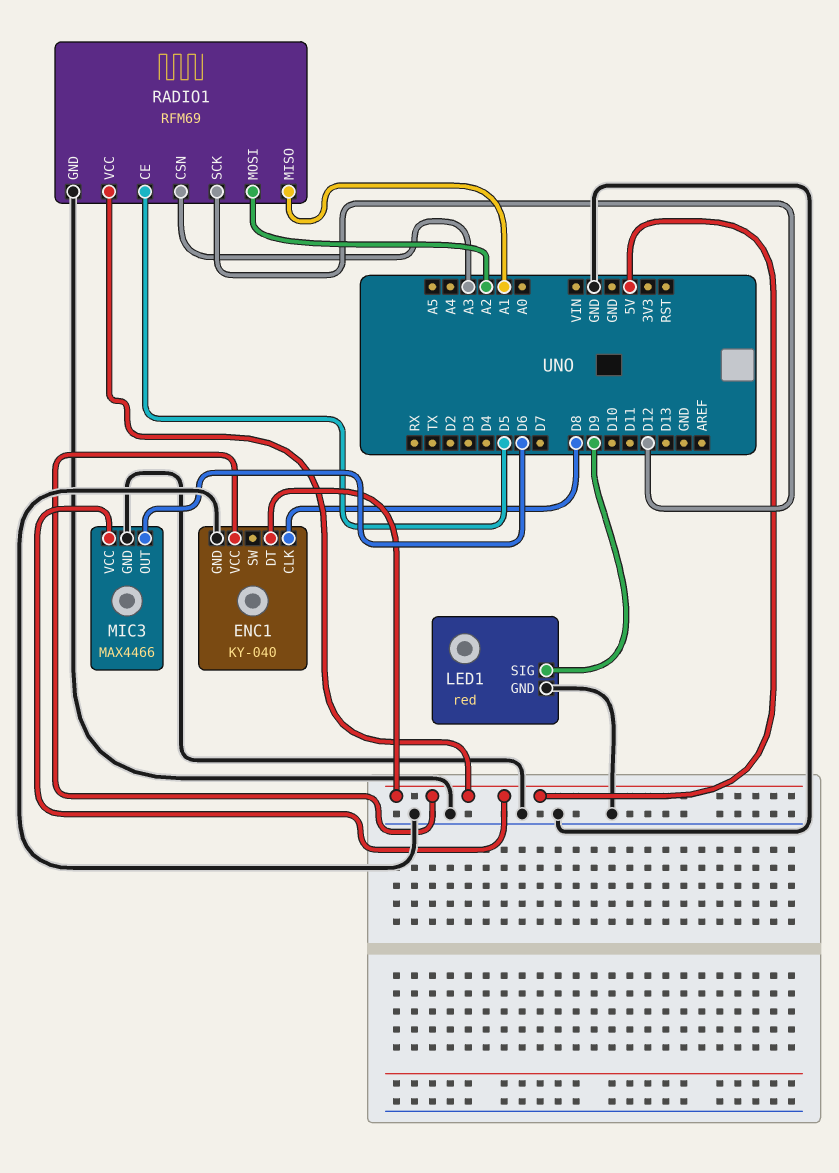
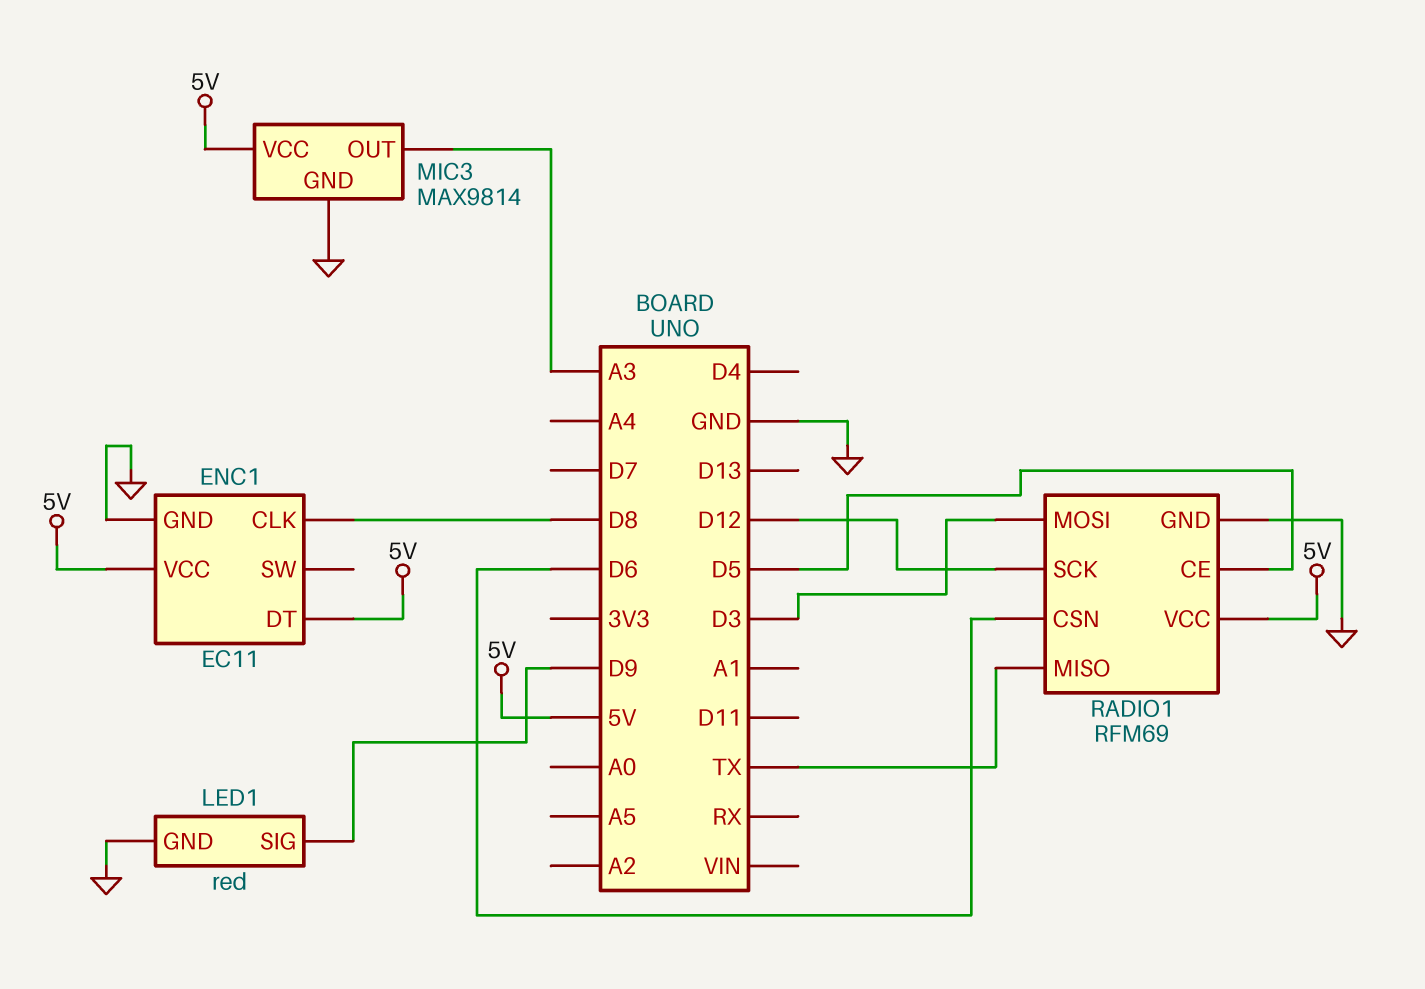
ENC1: KY-040 -> EC11
MIC3: MAX4466 -> MAX9814
MIC3 pin OUT: D6 -> A3
RADIO1 pin CSN: A3 -> D6
RADIO1 pin MISO: A1 -> TX
RADIO1 pin MOSI: A2 -> D3

